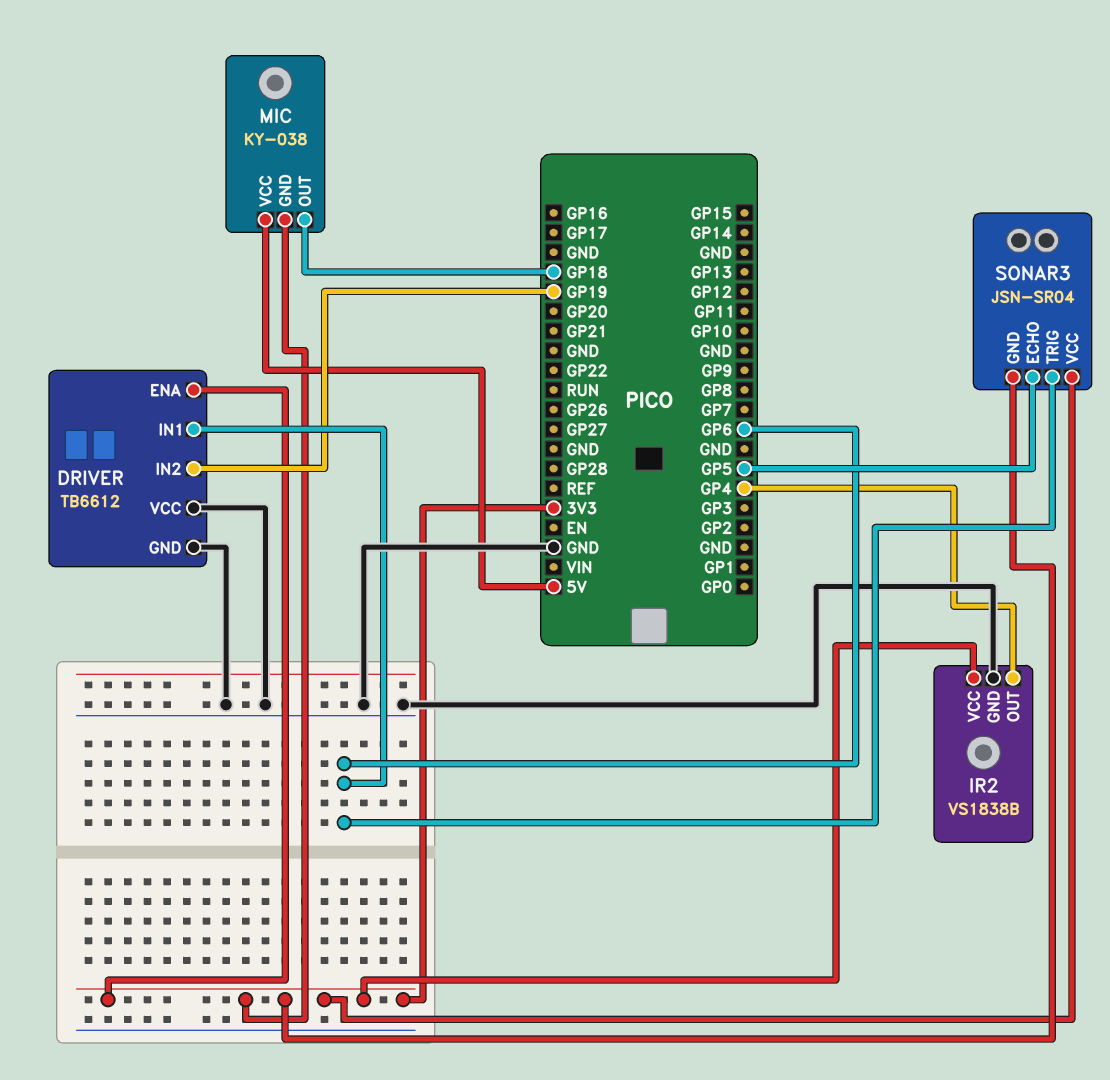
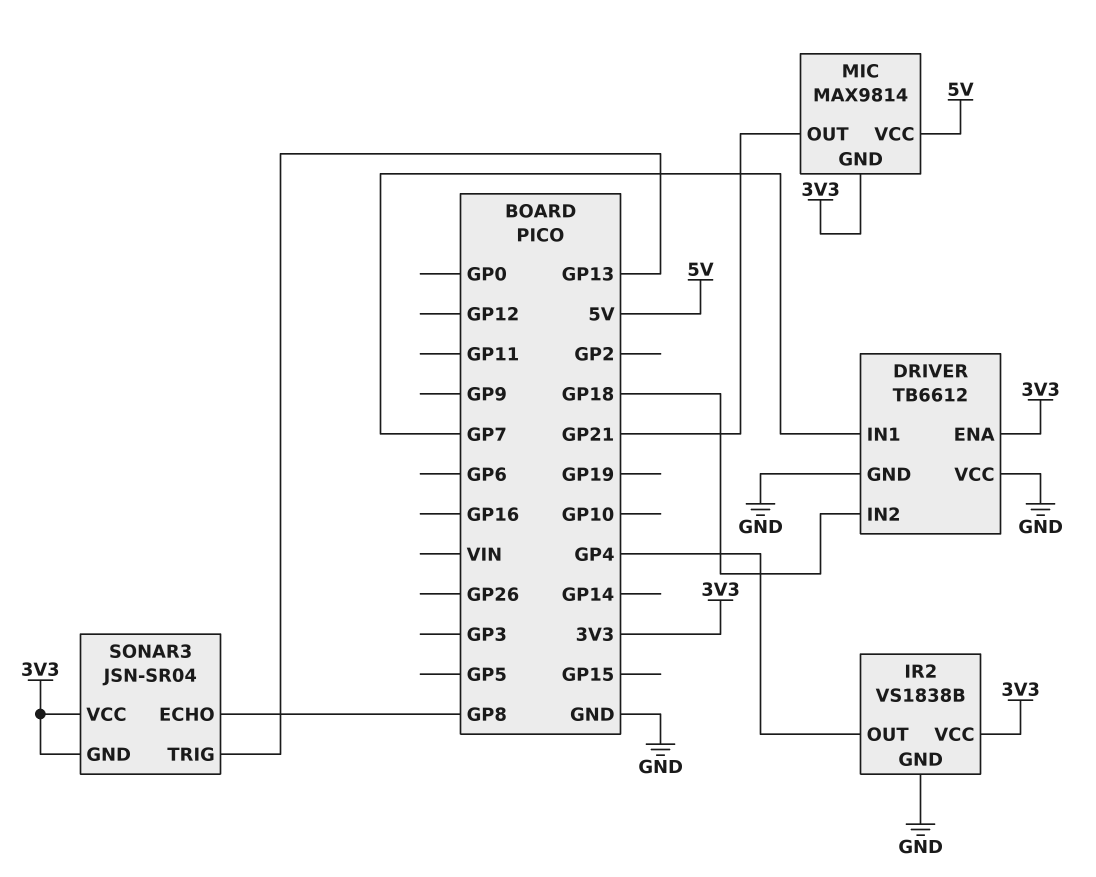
DRIVER pin IN1: GP6 -> GP7
DRIVER pin IN2: GP19 -> GP18
MIC: KY-038 -> MAX9814
MIC pin OUT: GP18 -> GP21
SONAR3 pin ECHO: GP5 -> GP8
SONAR3 pin TRIG: GP6 -> GP13

